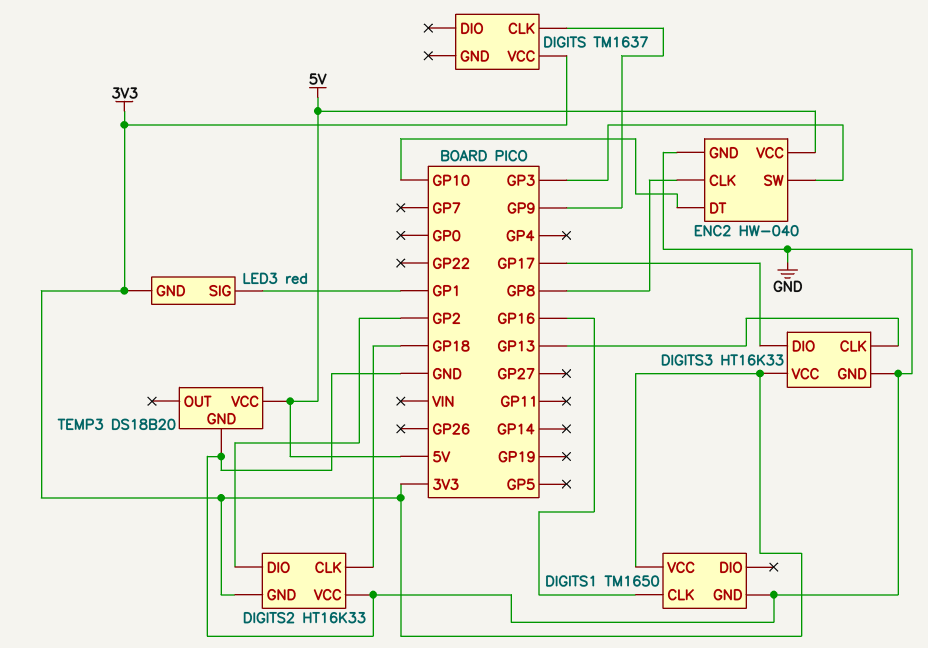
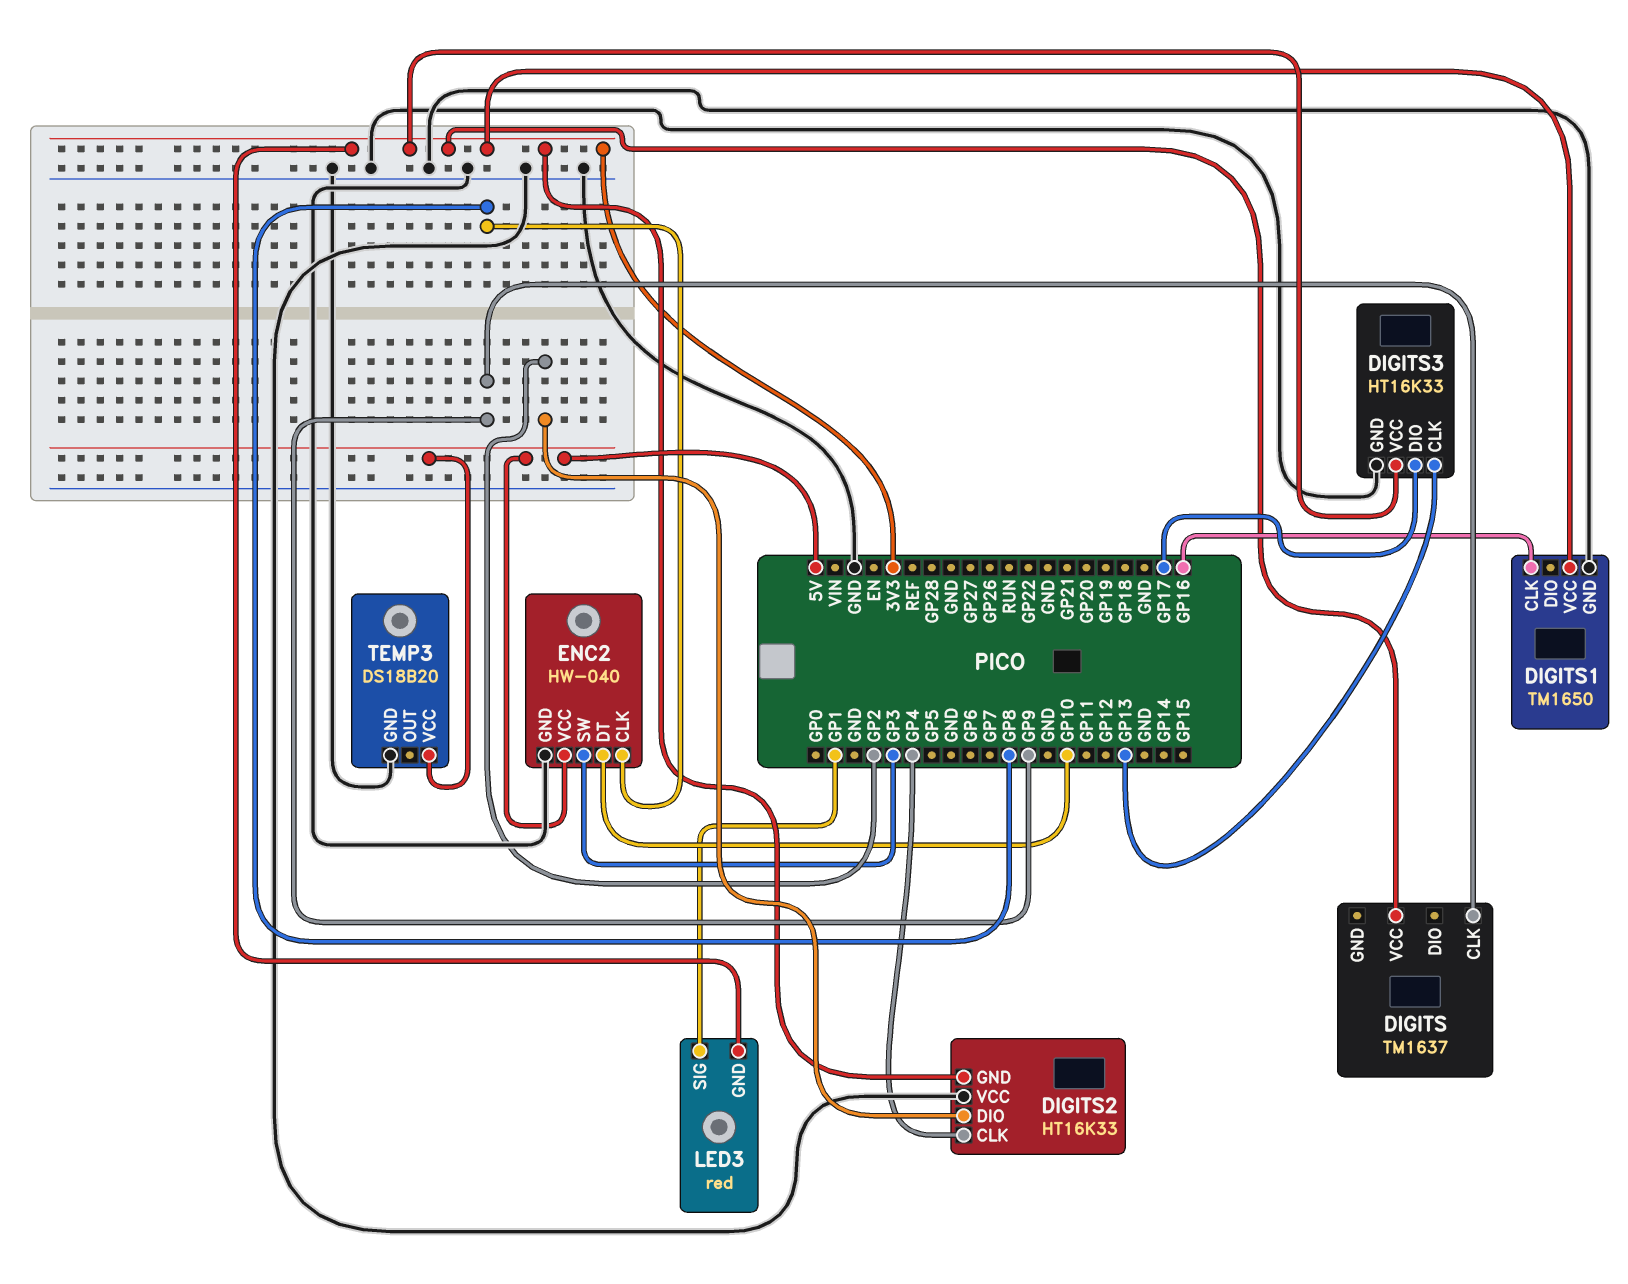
DIGITS2 pin CLK: GP18 -> GP4

